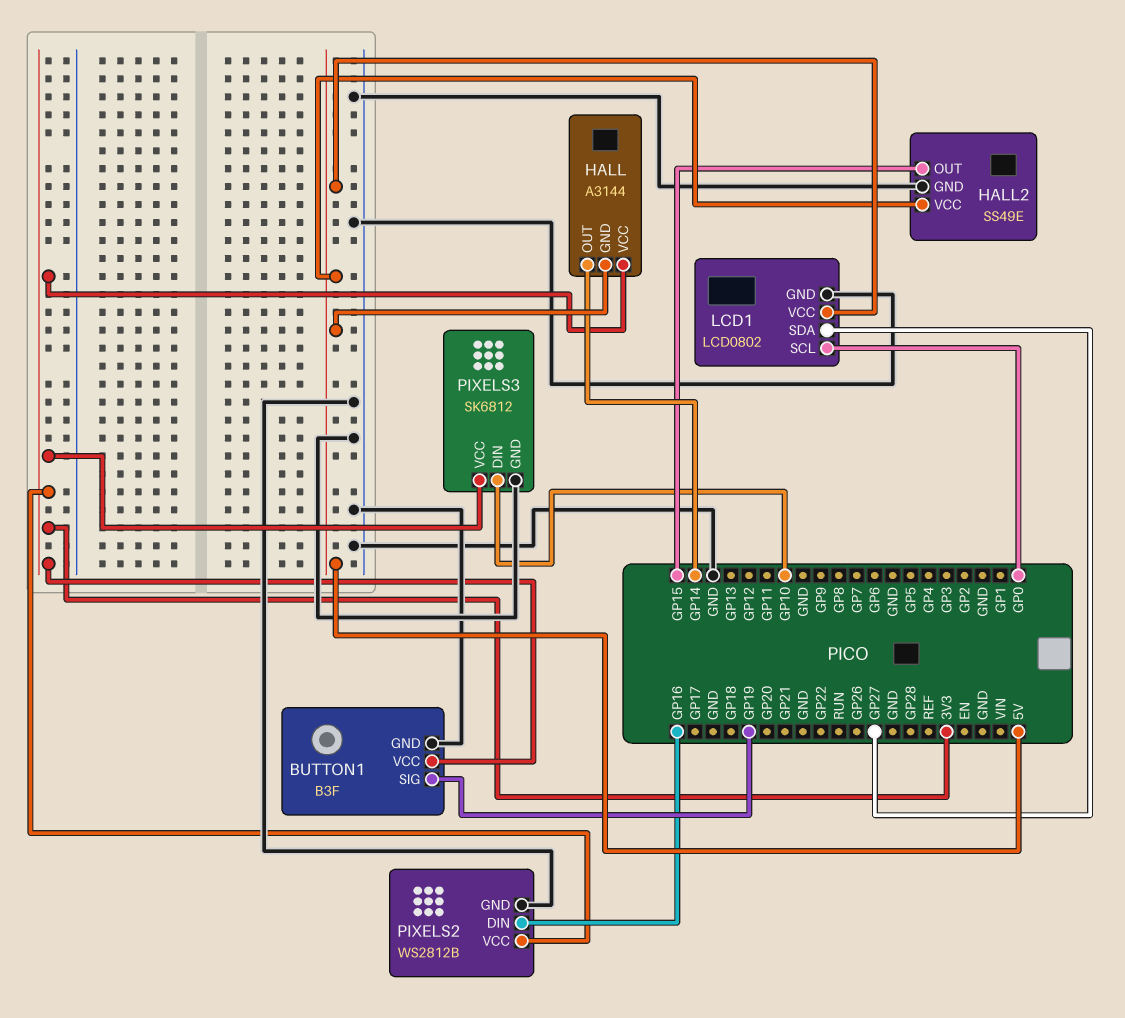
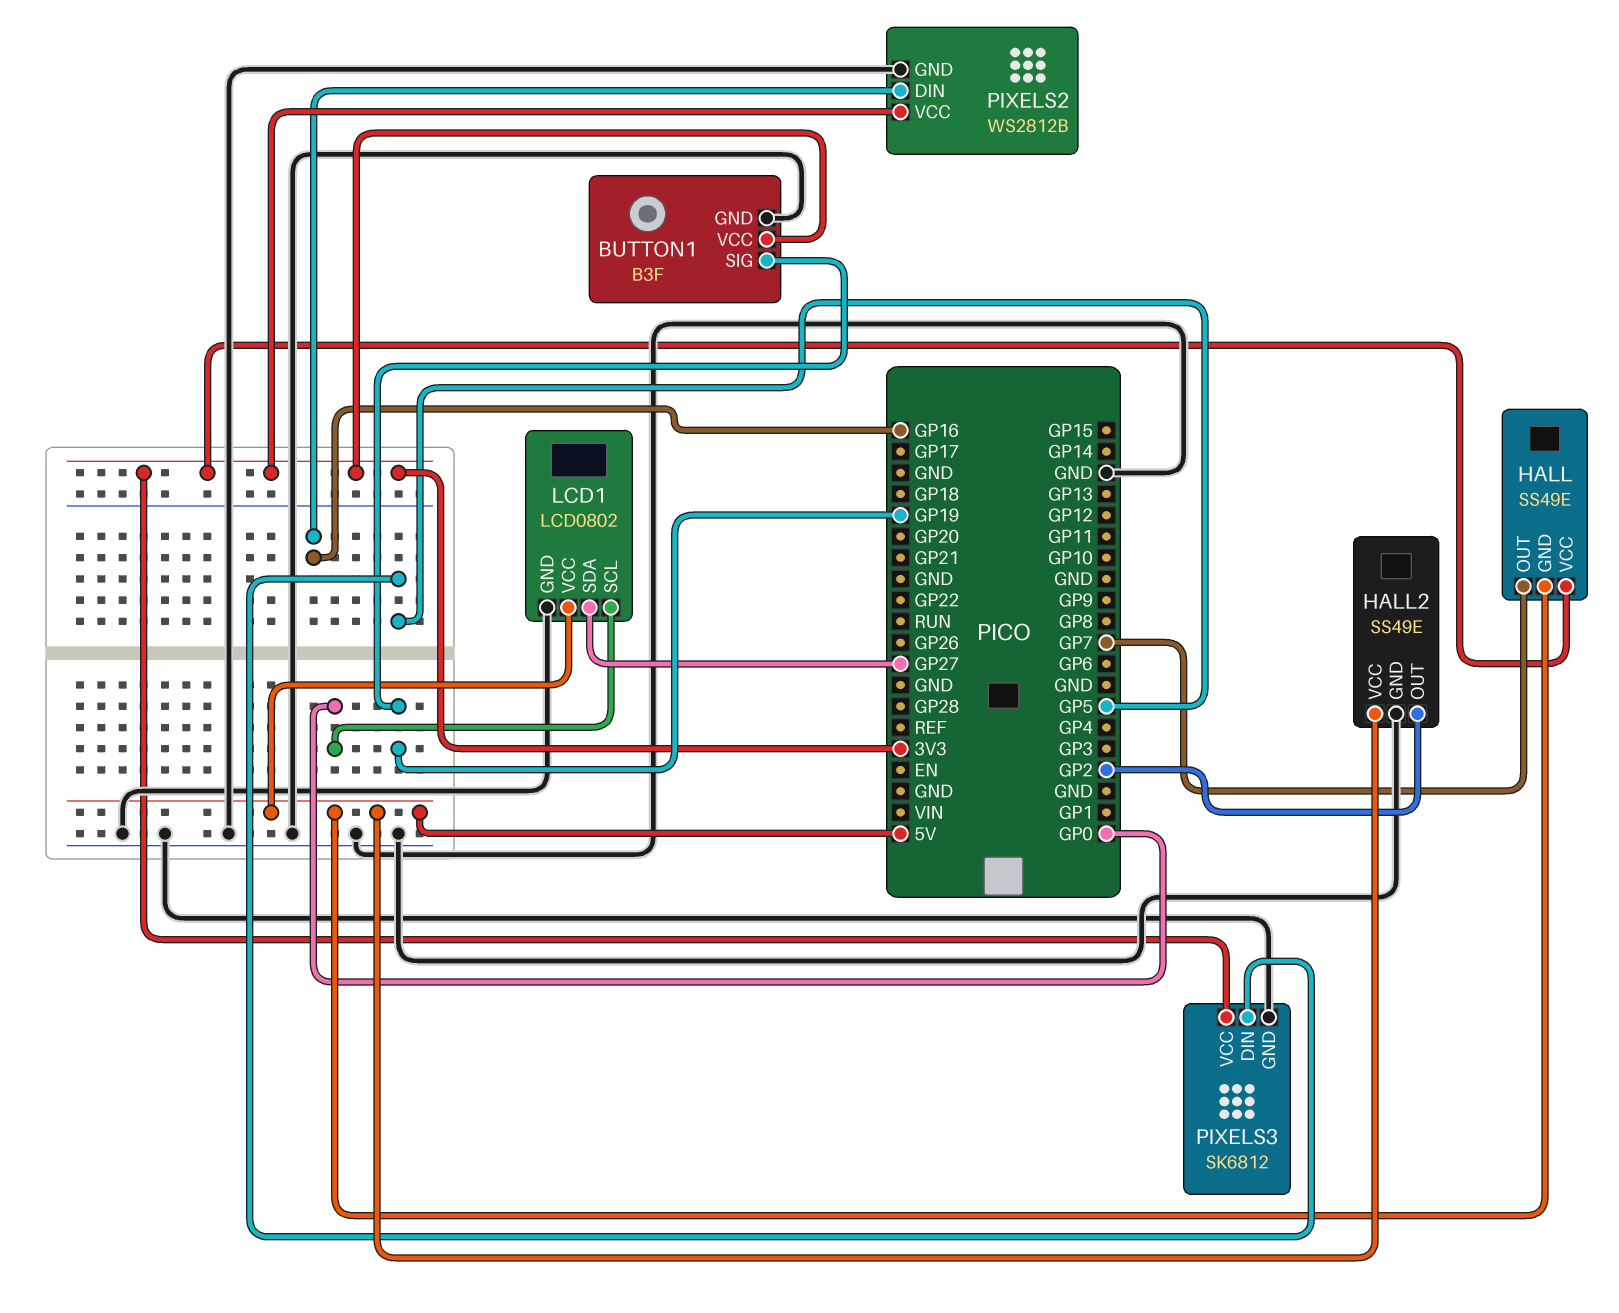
HALL: A3144 -> SS49E
HALL pin OUT: GP14 -> GP7
HALL2 pin OUT: GP15 -> GP2
PIXELS3 pin DIN: GP10 -> GP5

